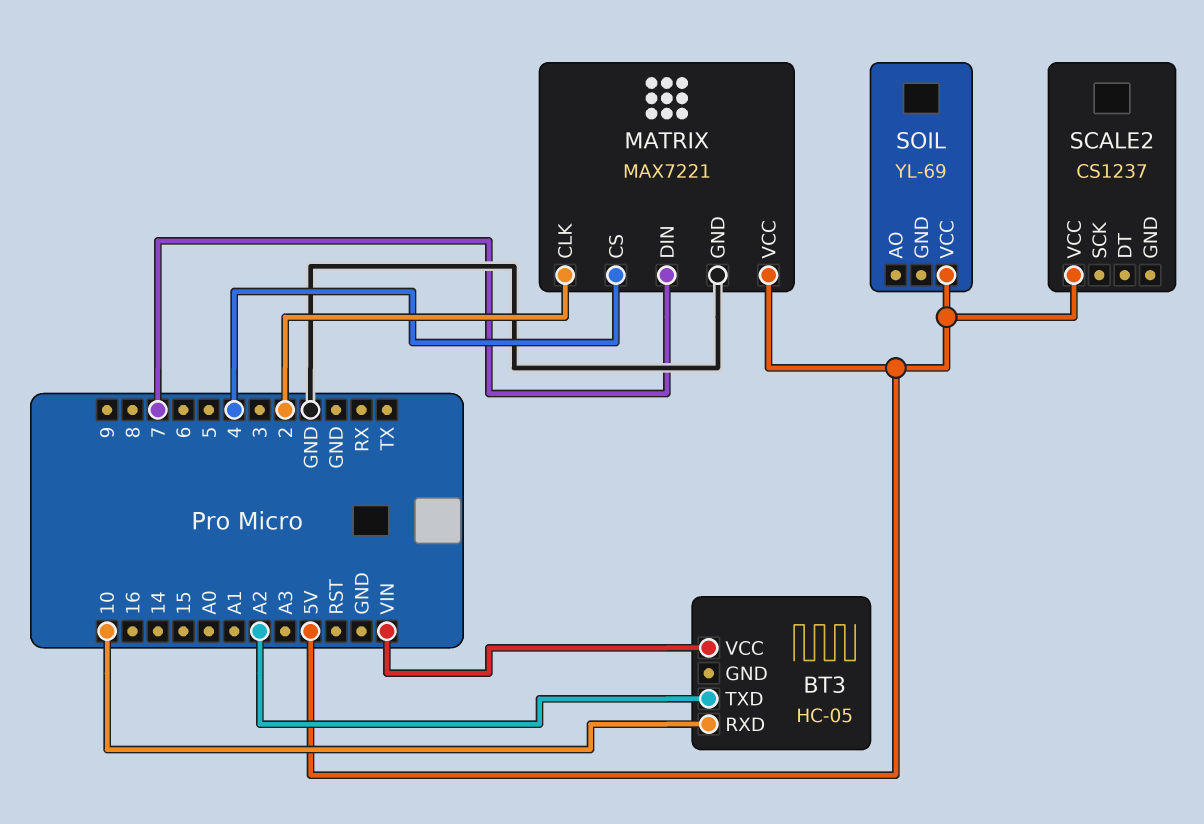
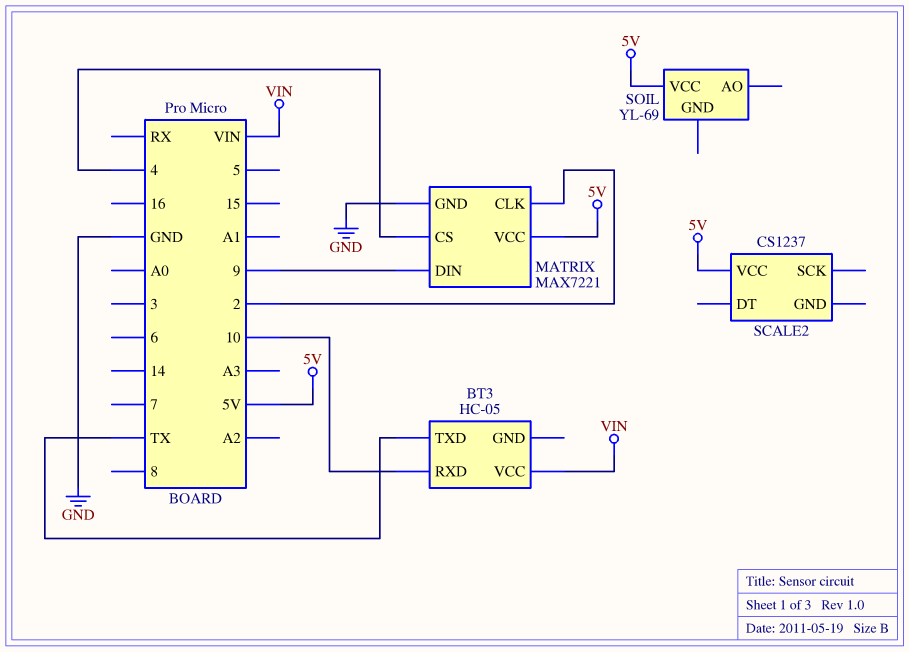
BT3 pin TXD: A2 -> TX
MATRIX pin DIN: 7 -> 9

